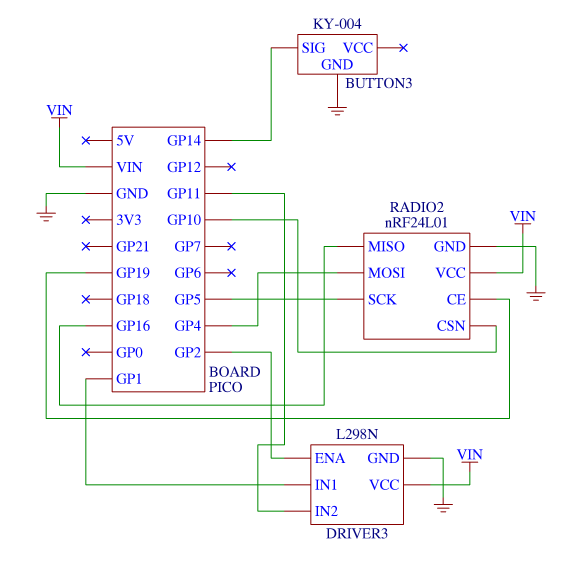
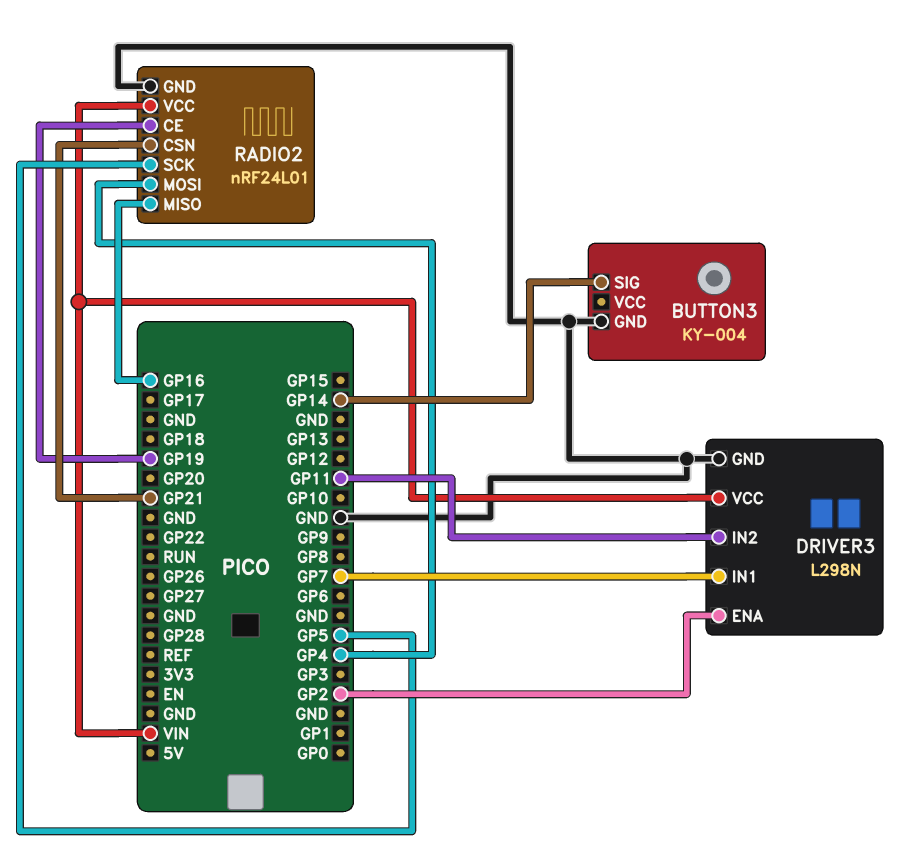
DRIVER3 pin IN1: GP1 -> GP7
RADIO2 pin CSN: GP10 -> GP21

